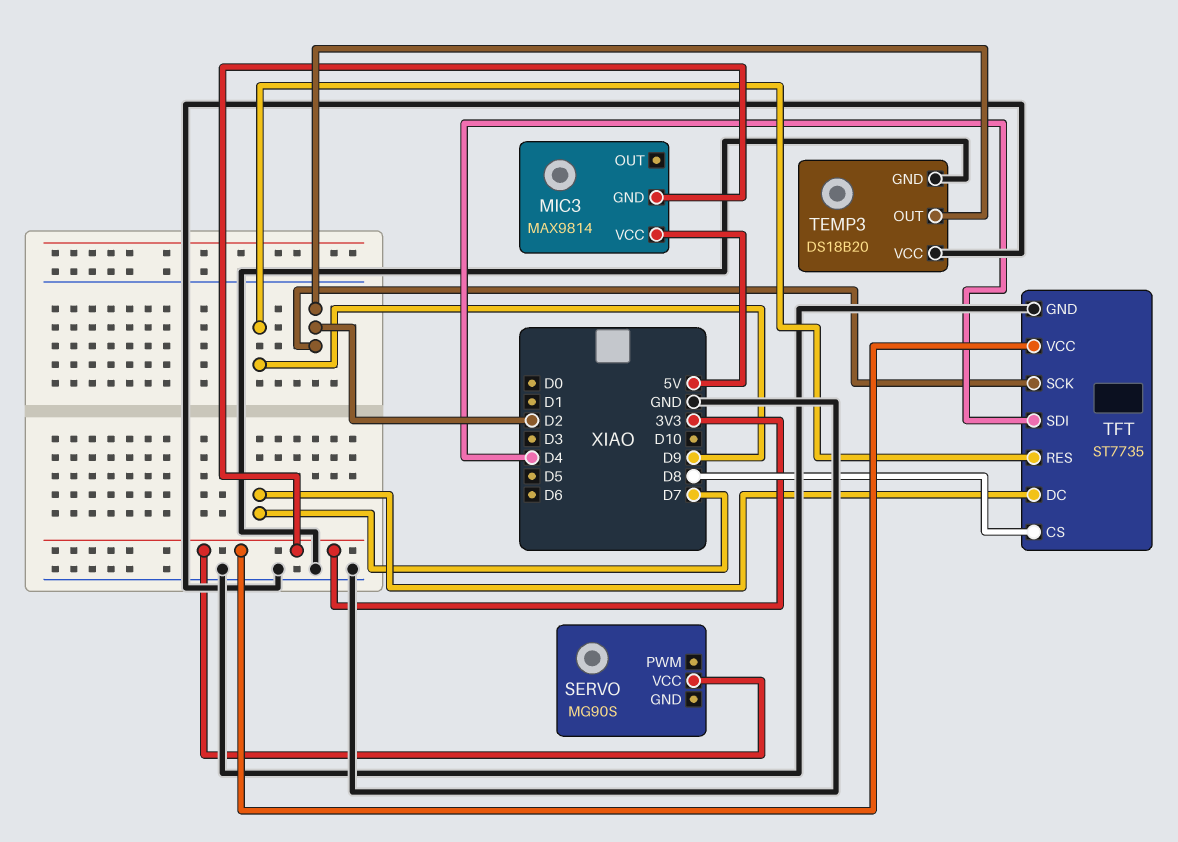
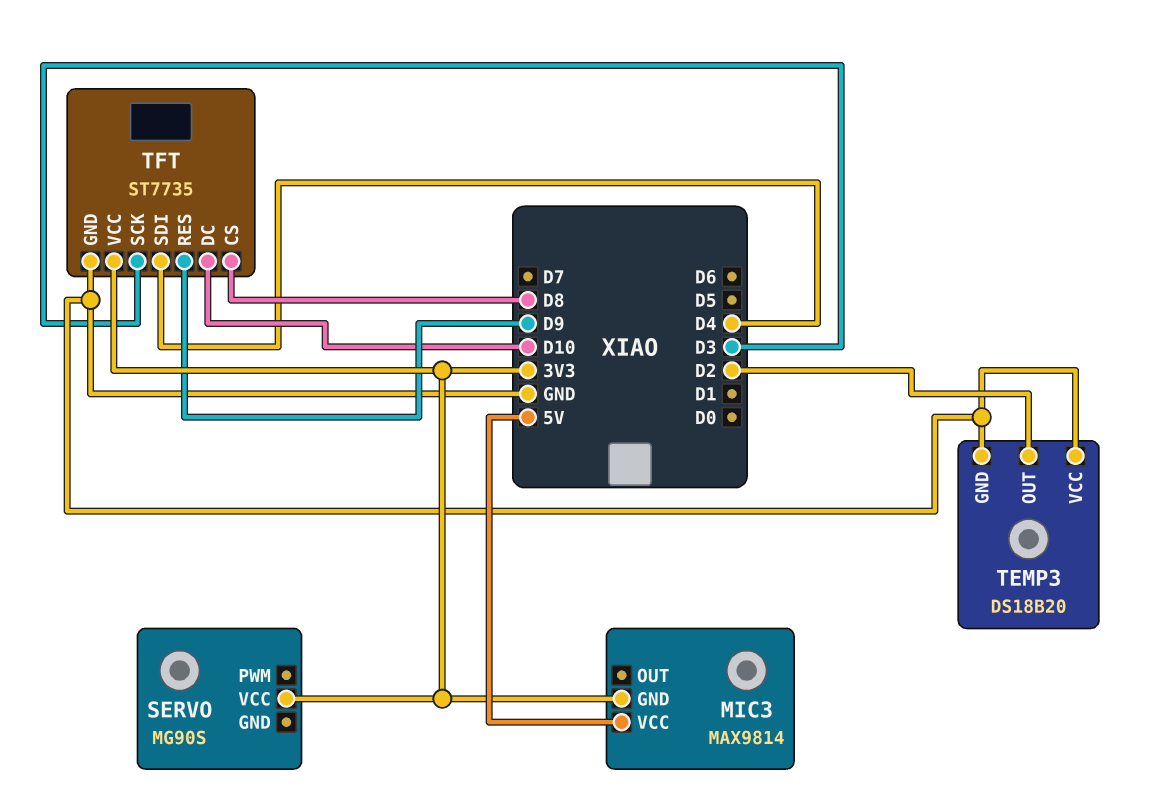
TFT pin DC: D7 -> D10
TFT pin SCK: D2 -> D3

